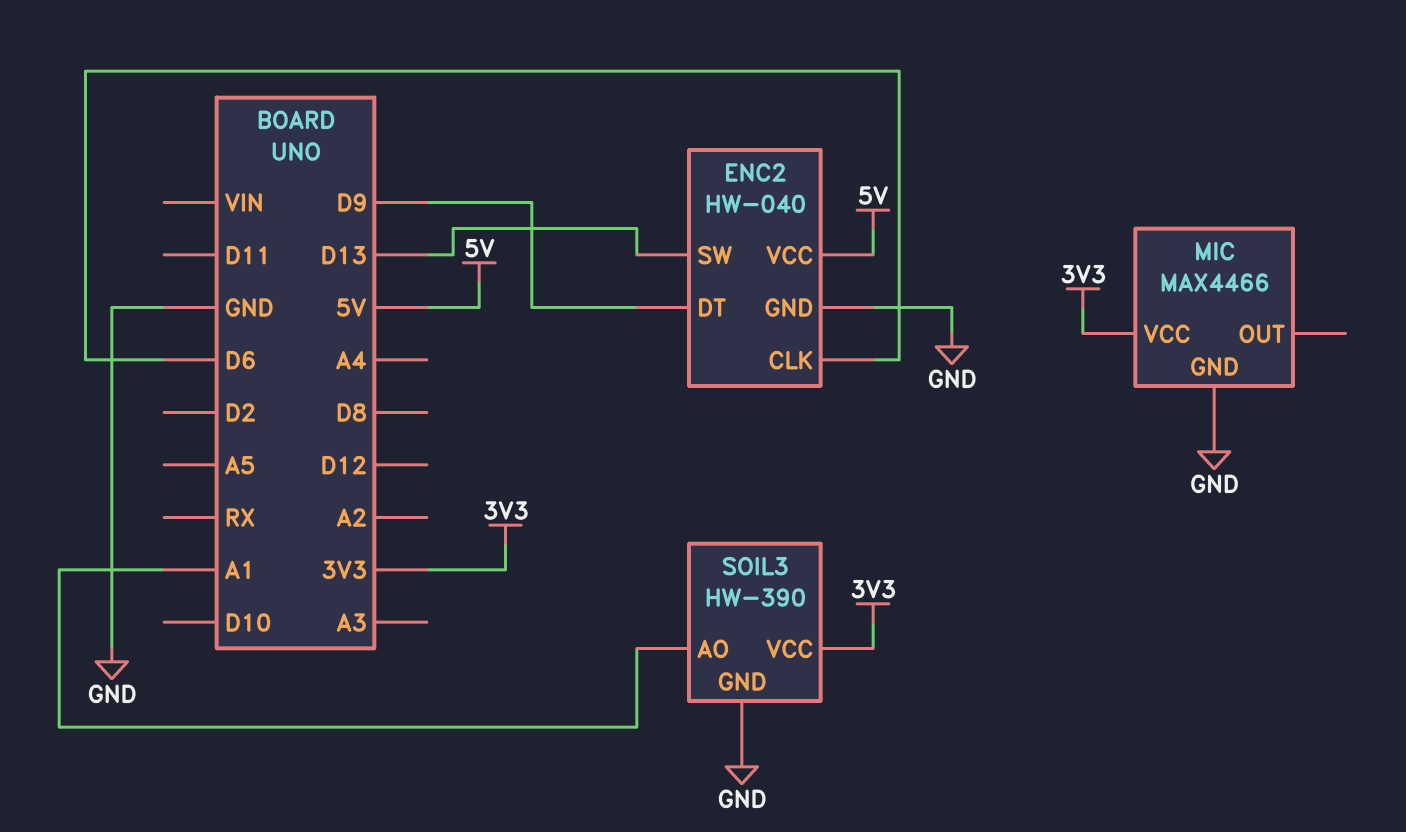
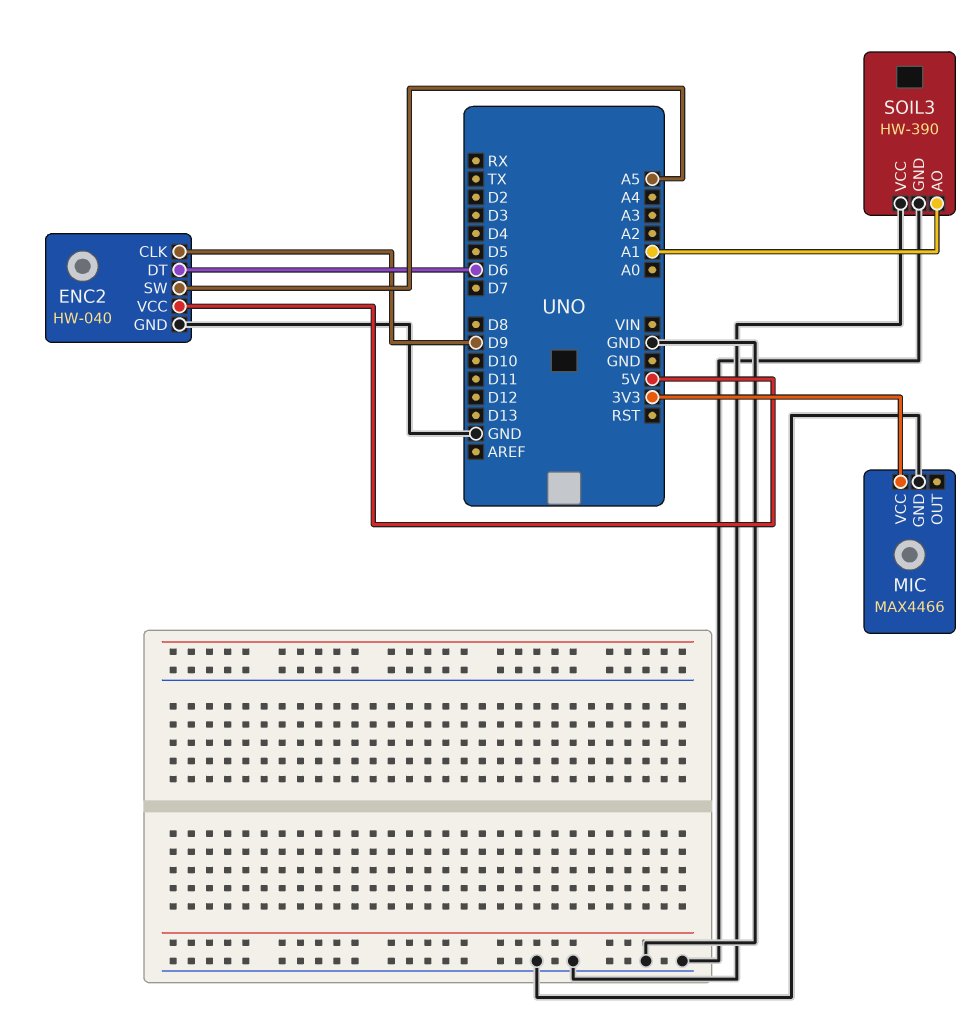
ENC2 pin CLK: D6 -> D9
ENC2 pin DT: D9 -> D6
ENC2 pin SW: D13 -> A5
SOIL3 pin VCC: 3V3 -> GND

